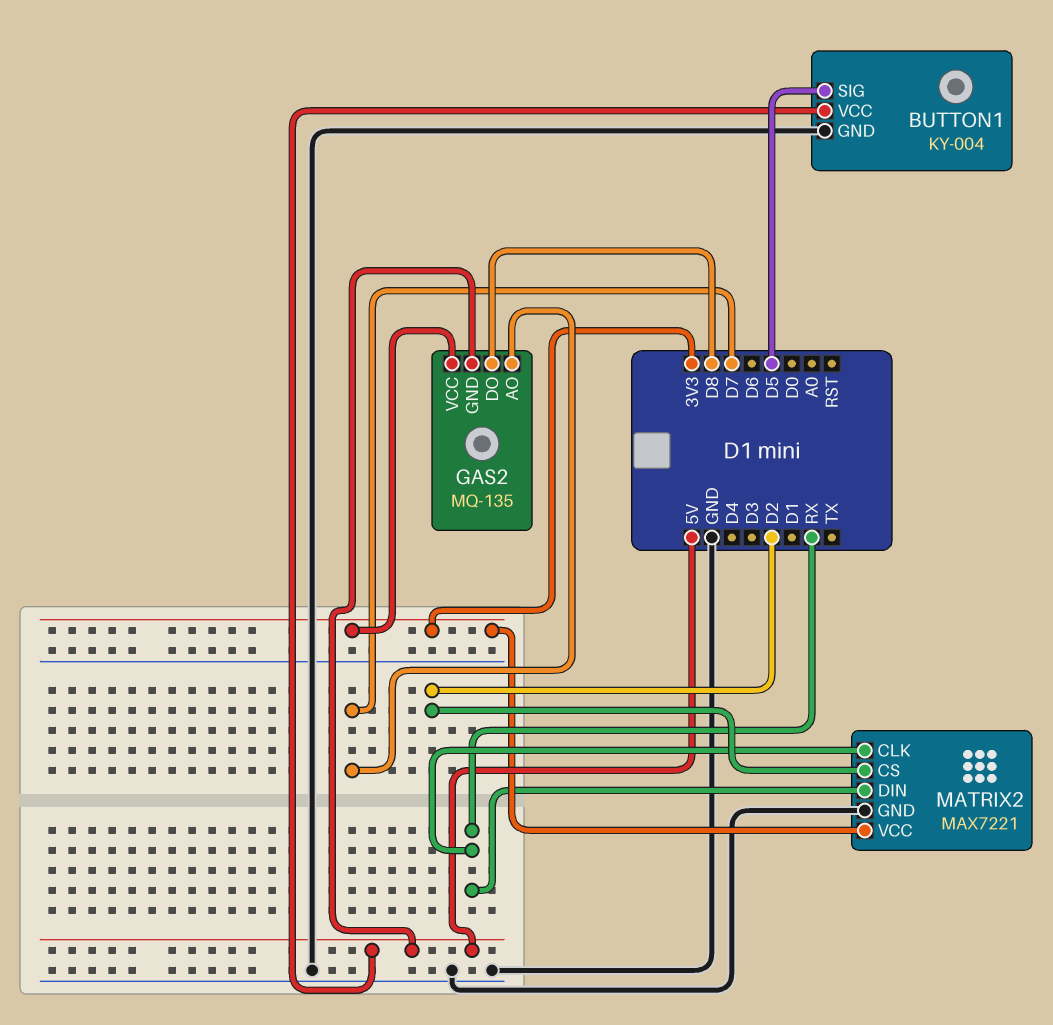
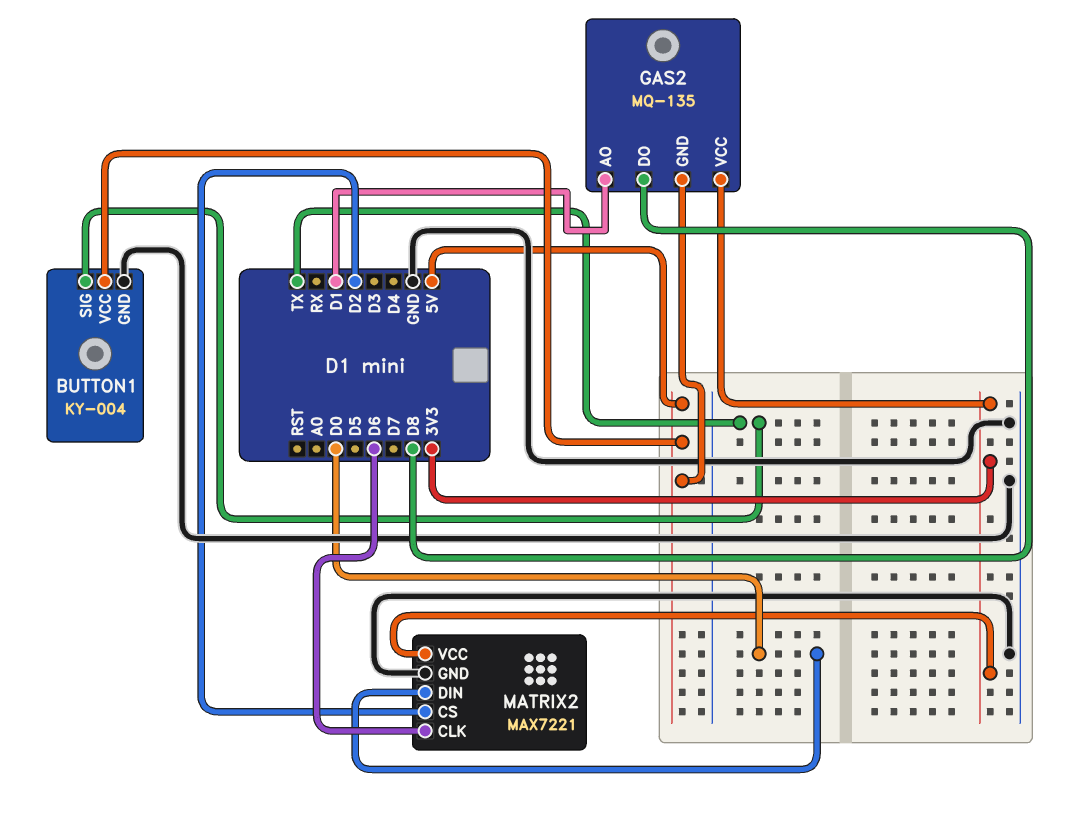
BUTTON1 pin SIG: D5 -> TX
GAS2 pin AO: D7 -> D1
MATRIX2 pin CLK: RX -> D6
MATRIX2 pin DIN: RX -> D0

